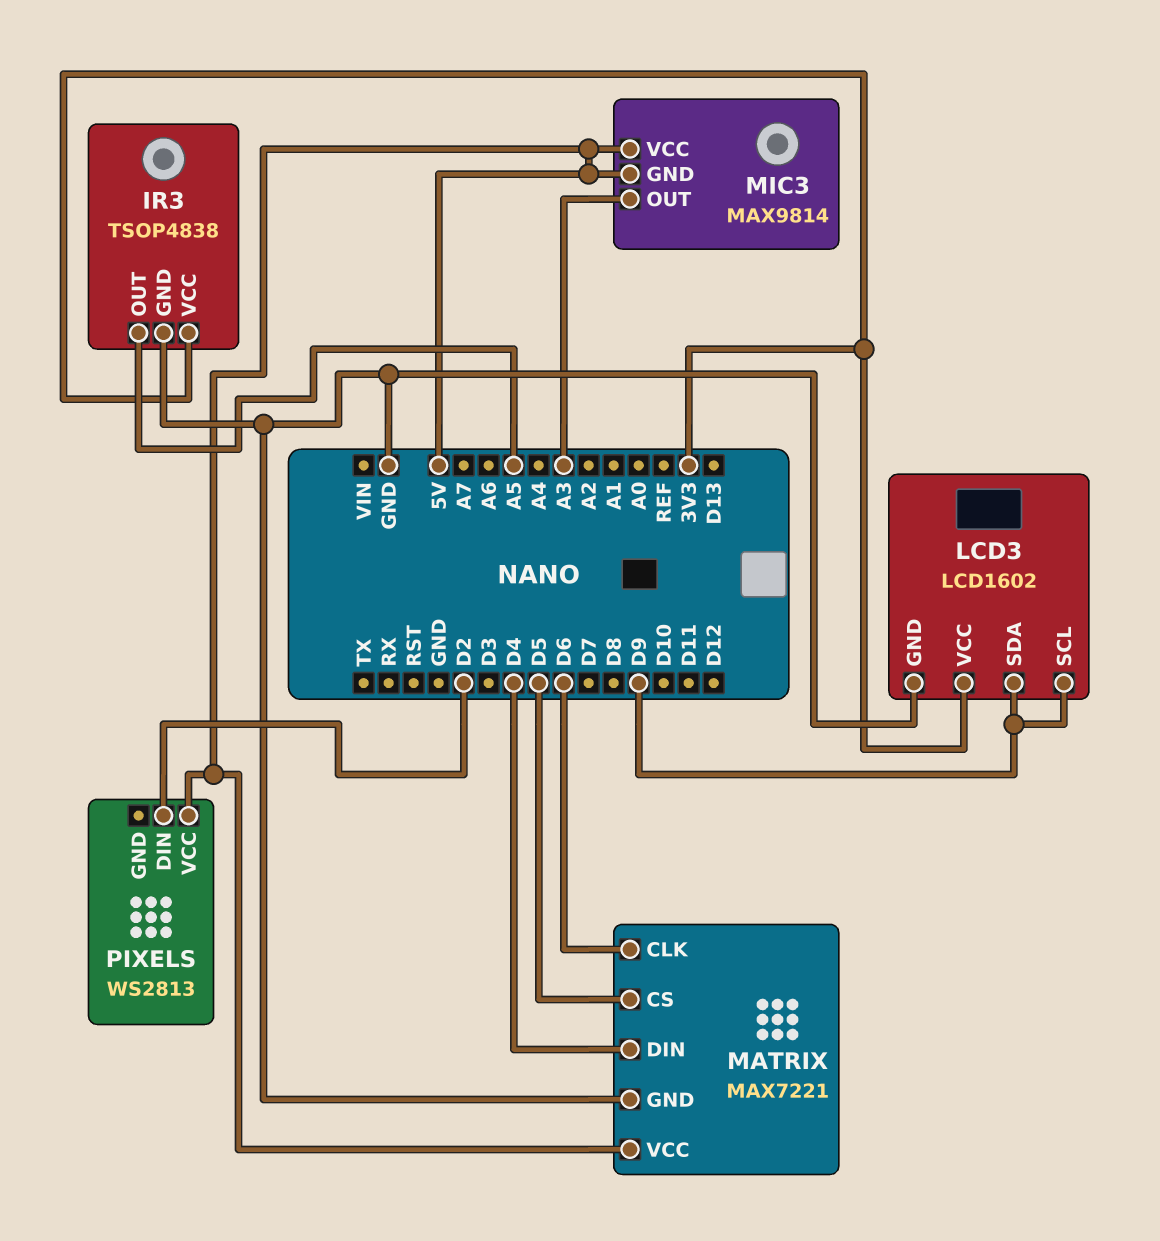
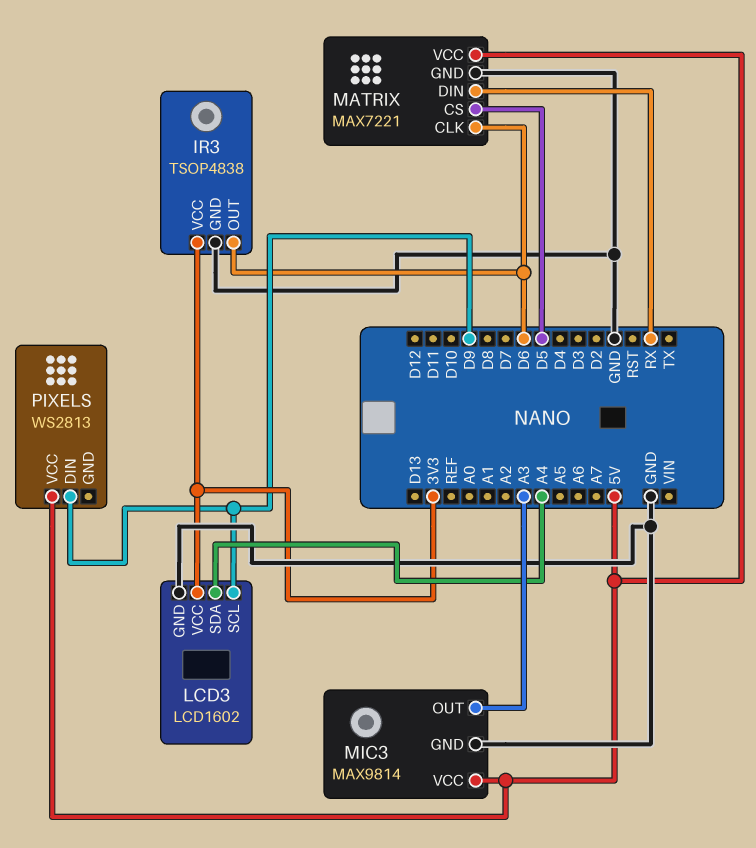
IR3 pin OUT: A5 -> D6
LCD3 pin SDA: D9 -> A4
MATRIX pin DIN: D4 -> RX
MIC3 pin GND: 5V -> GND
PIXELS pin DIN: D2 -> D9

